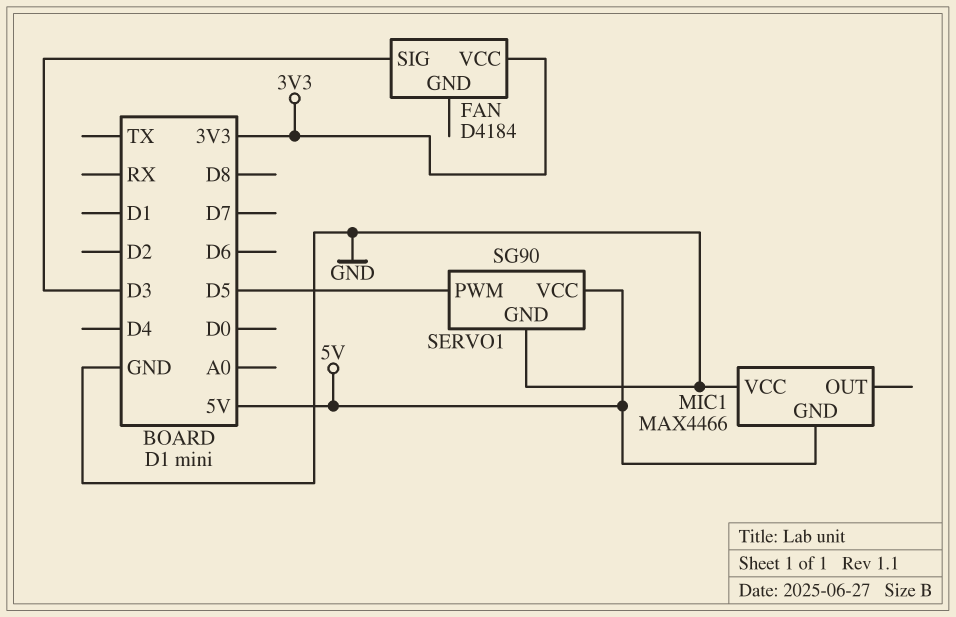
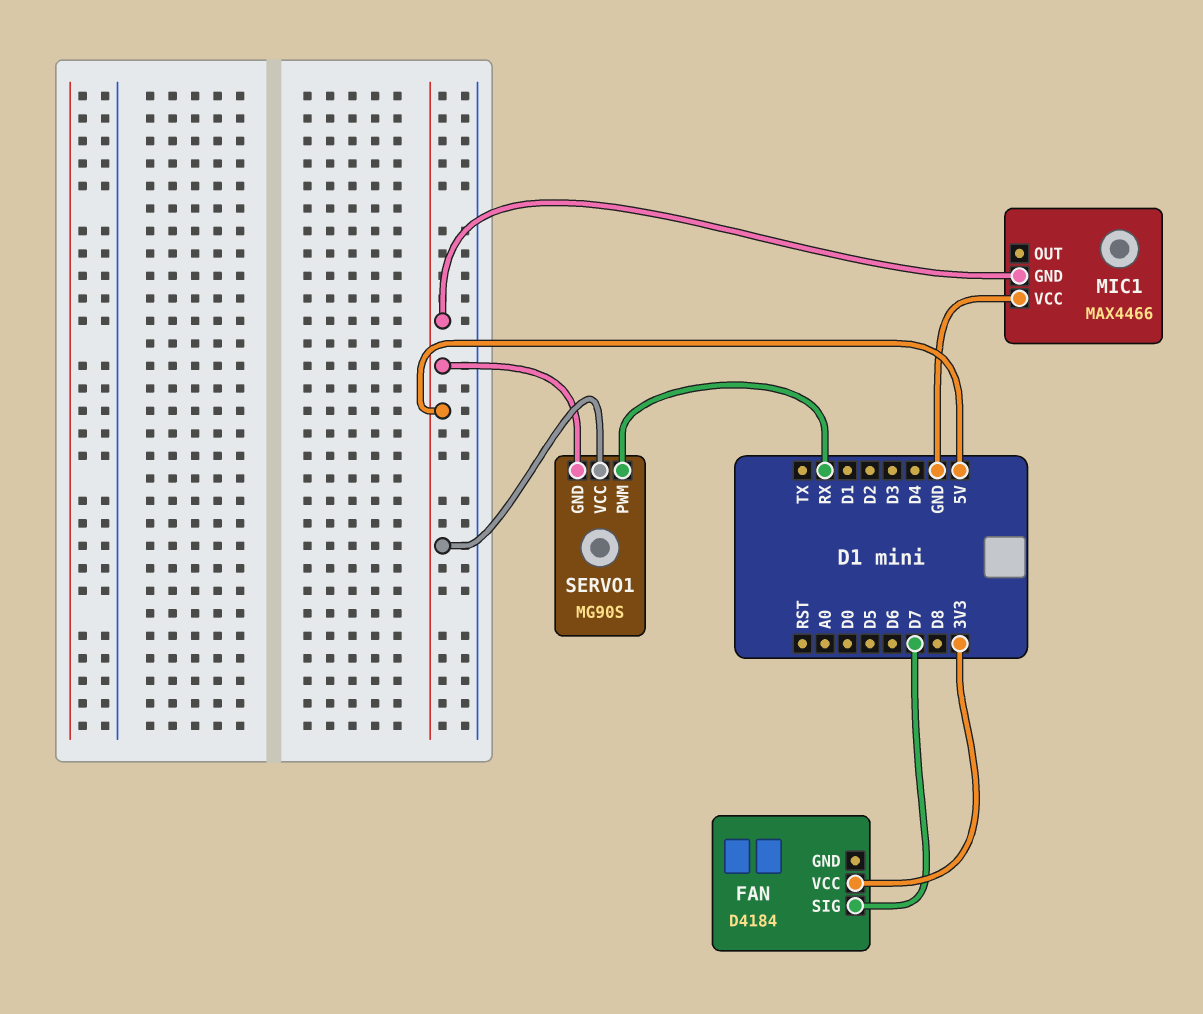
FAN pin SIG: D3 -> D7
SERVO1: SG90 -> MG90S
SERVO1 pin GND: GND -> 5V
SERVO1 pin PWM: D5 -> RX

